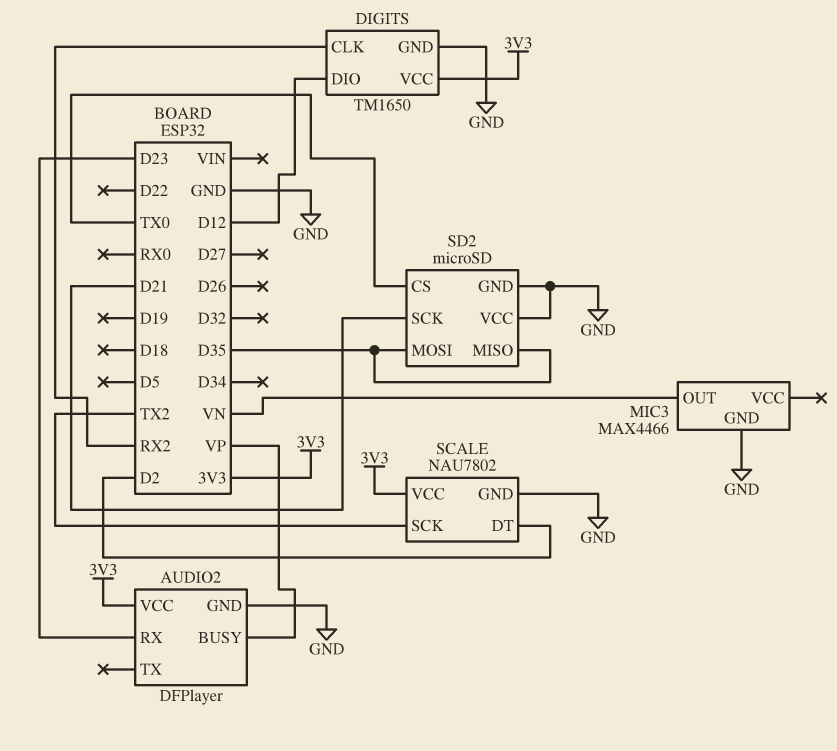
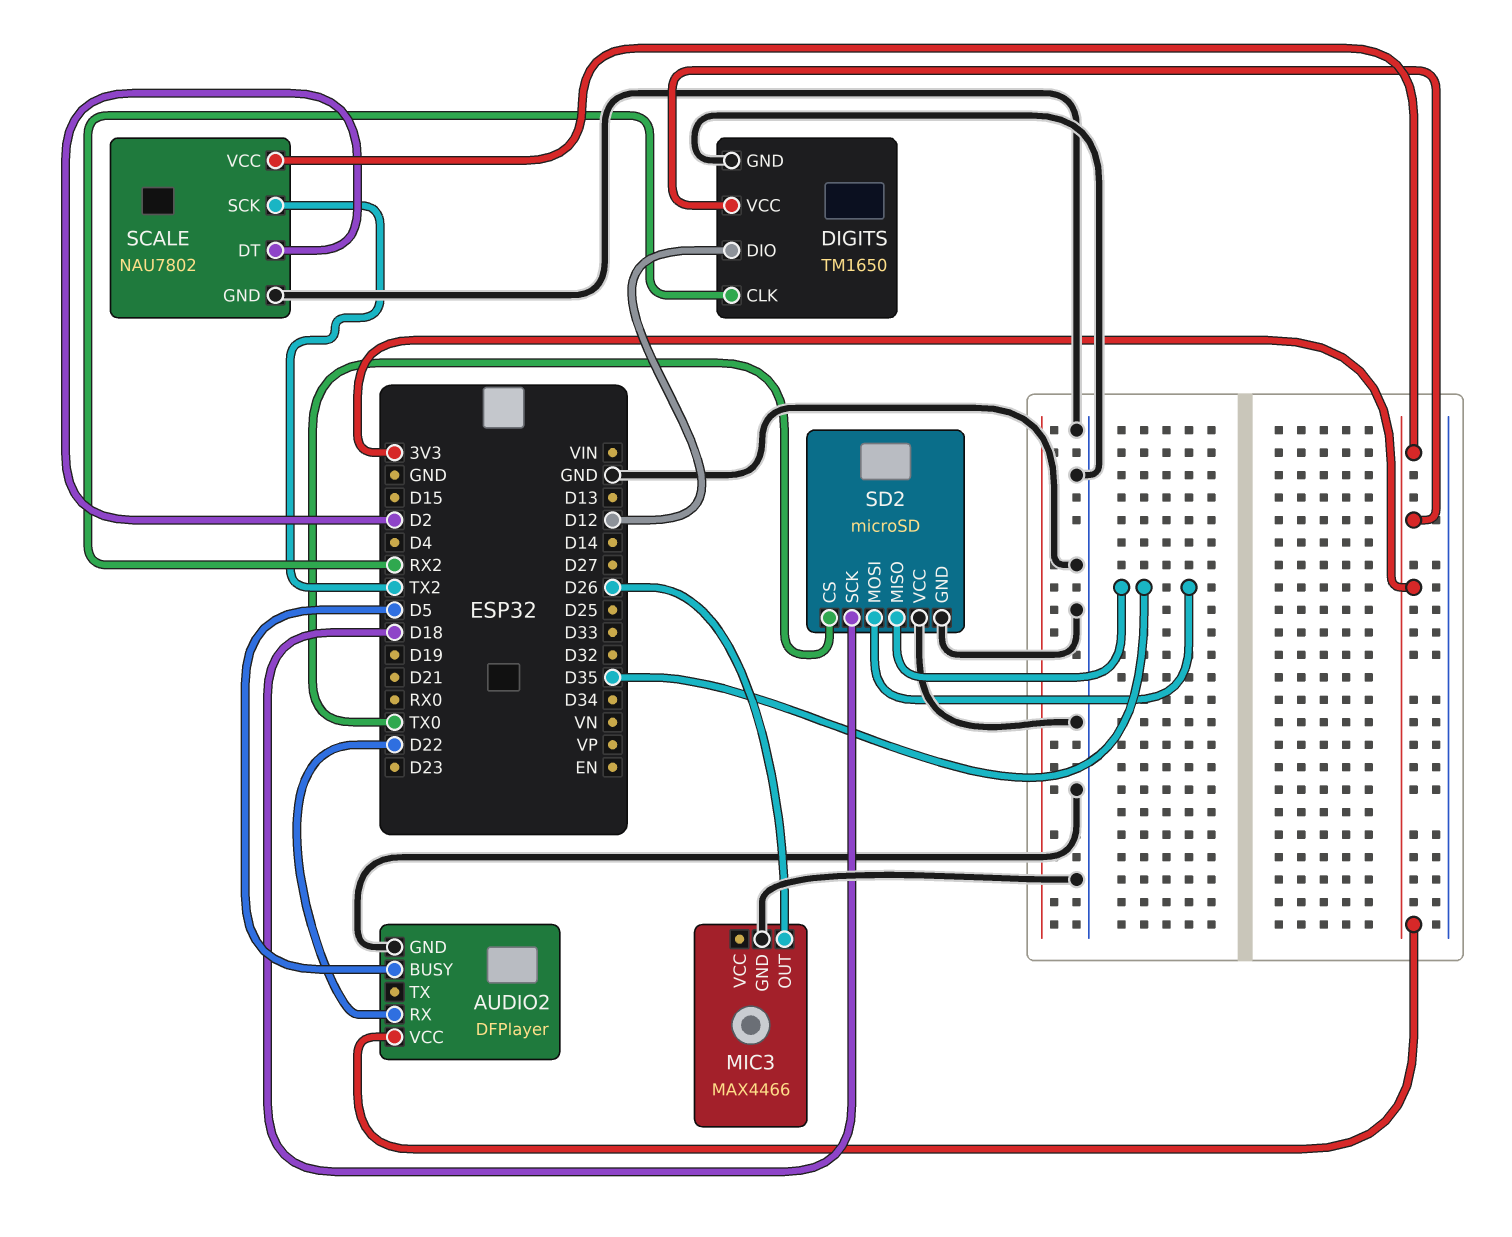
AUDIO2 pin BUSY: VP -> D5
AUDIO2 pin RX: D23 -> D22
MIC3 pin OUT: VN -> D26
SD2 pin SCK: D21 -> D18

